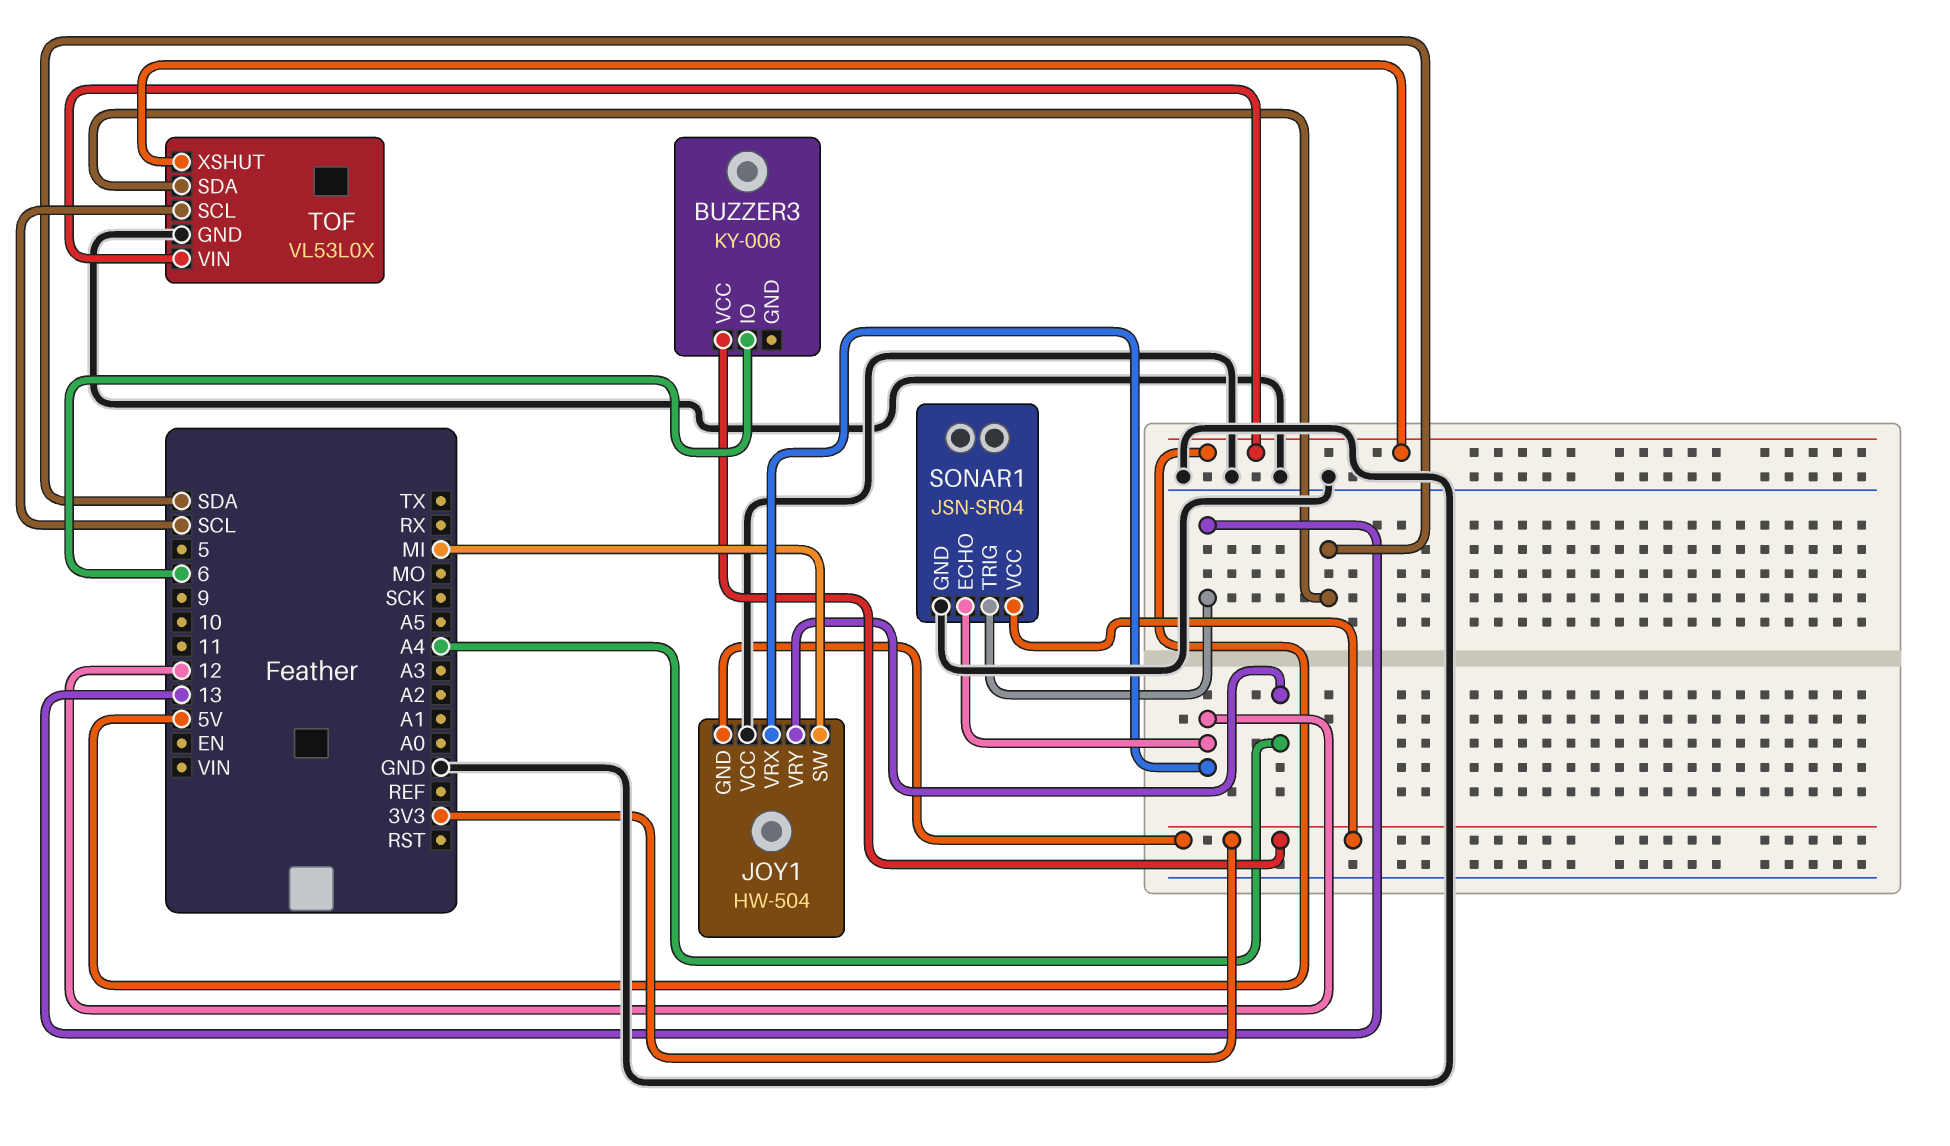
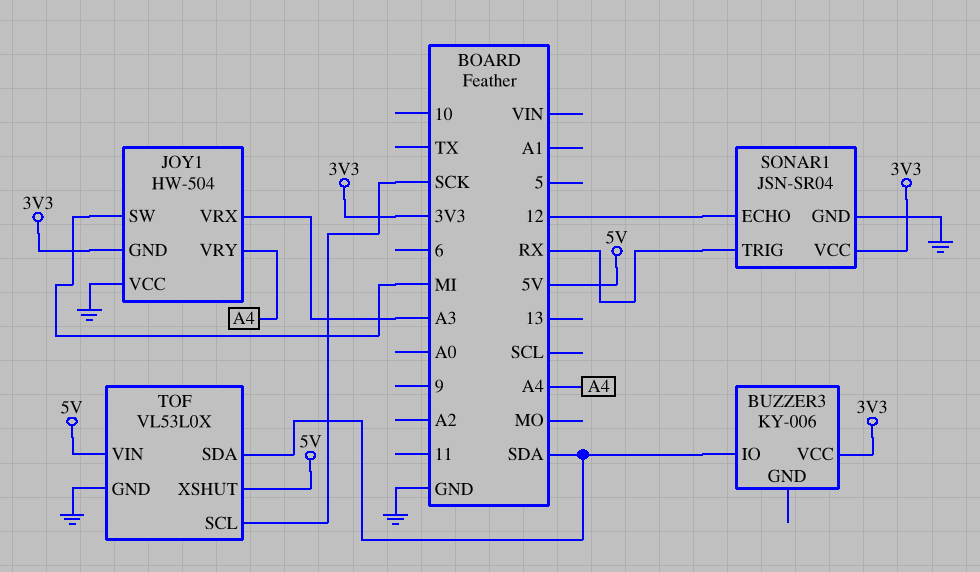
BUZZER3 pin IO: 6 -> SDA
JOY1 pin VRX: 12 -> A3
SONAR1 pin TRIG: 13 -> RX
TOF pin SCL: SCL -> SCK

